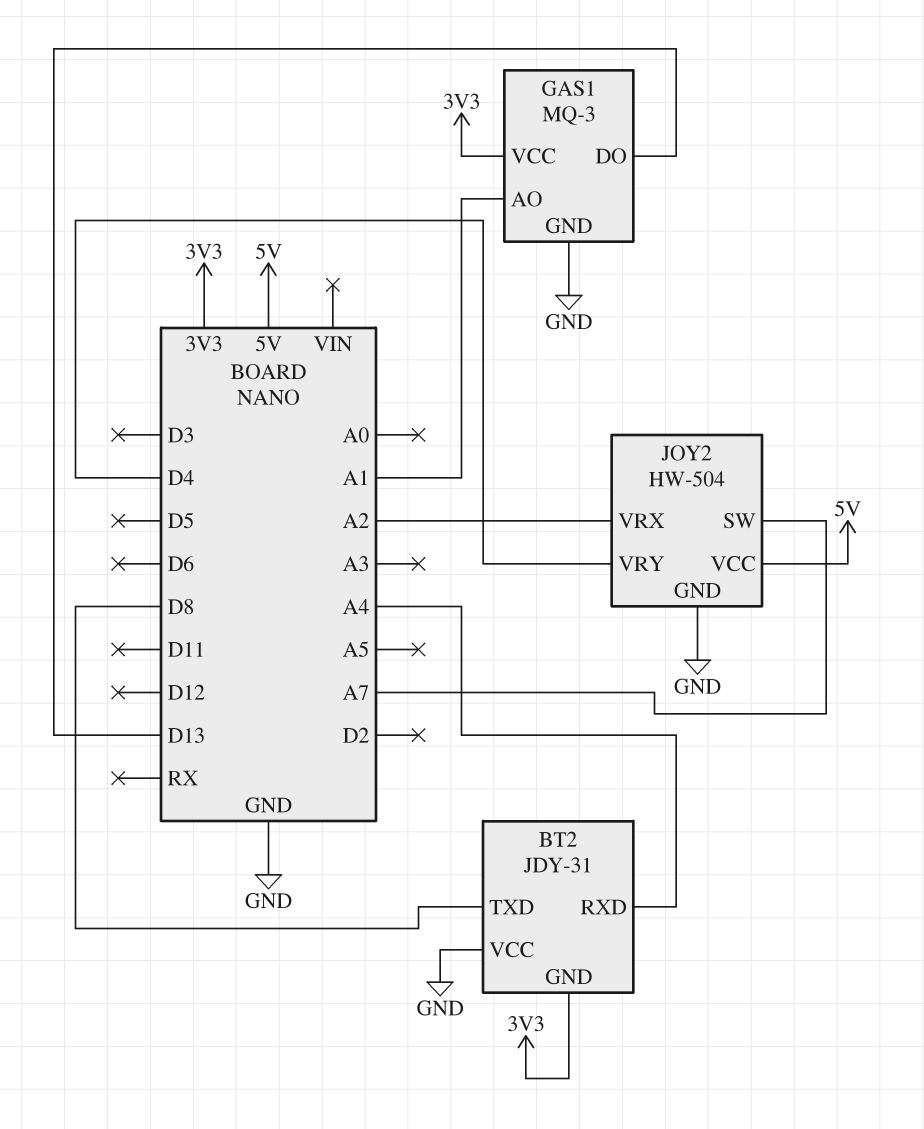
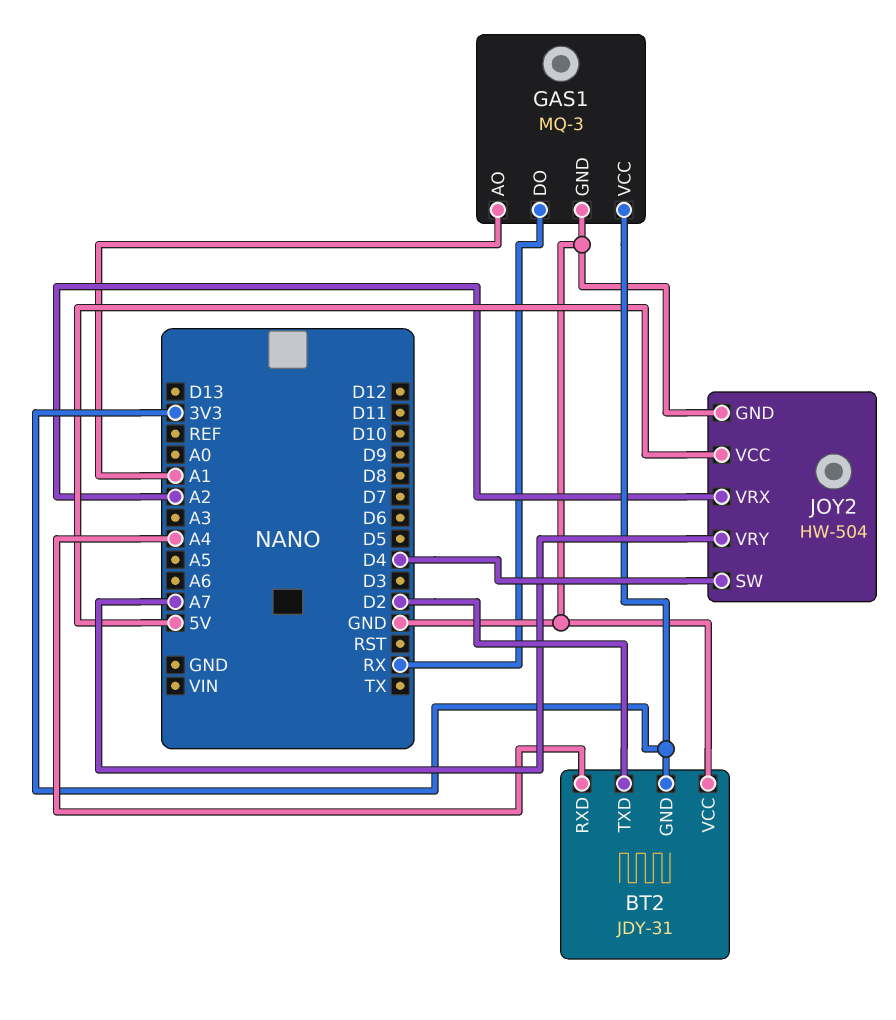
BT2 pin TXD: D8 -> D2
GAS1 pin DO: D13 -> RX
JOY2 pin SW: A7 -> D4
JOY2 pin VRY: D4 -> A7

